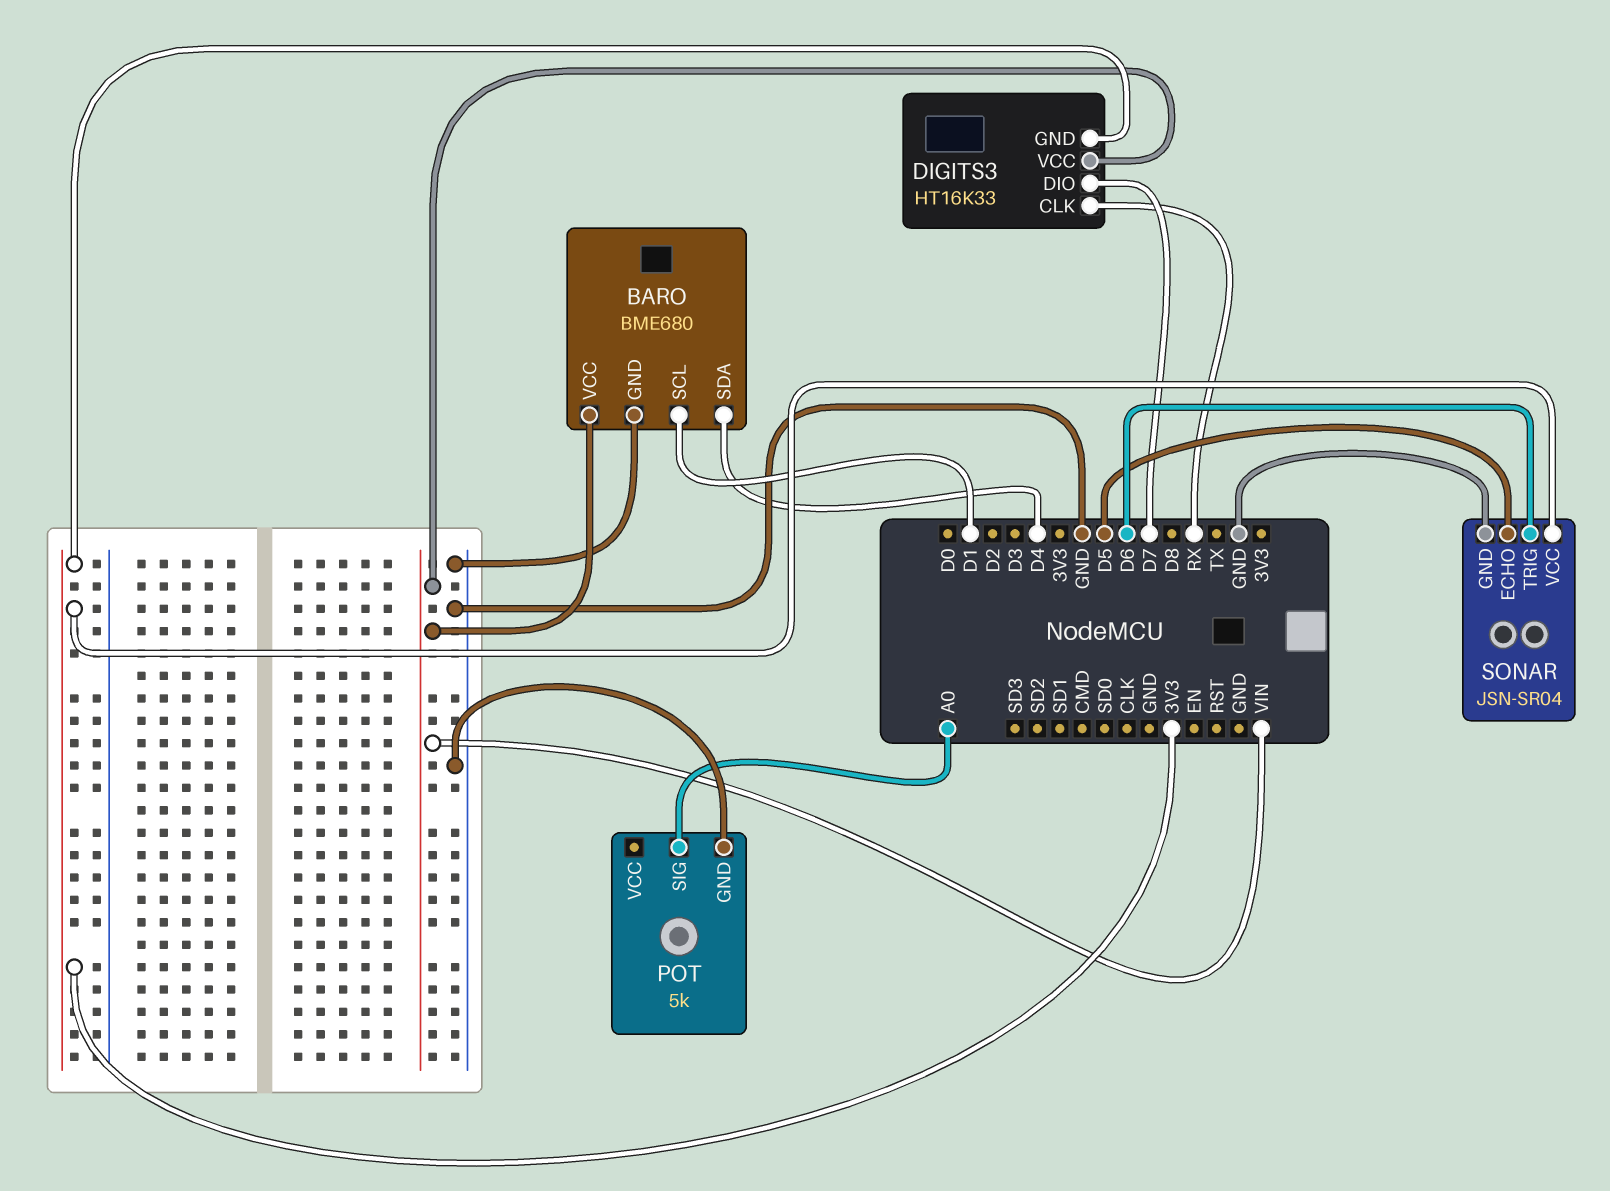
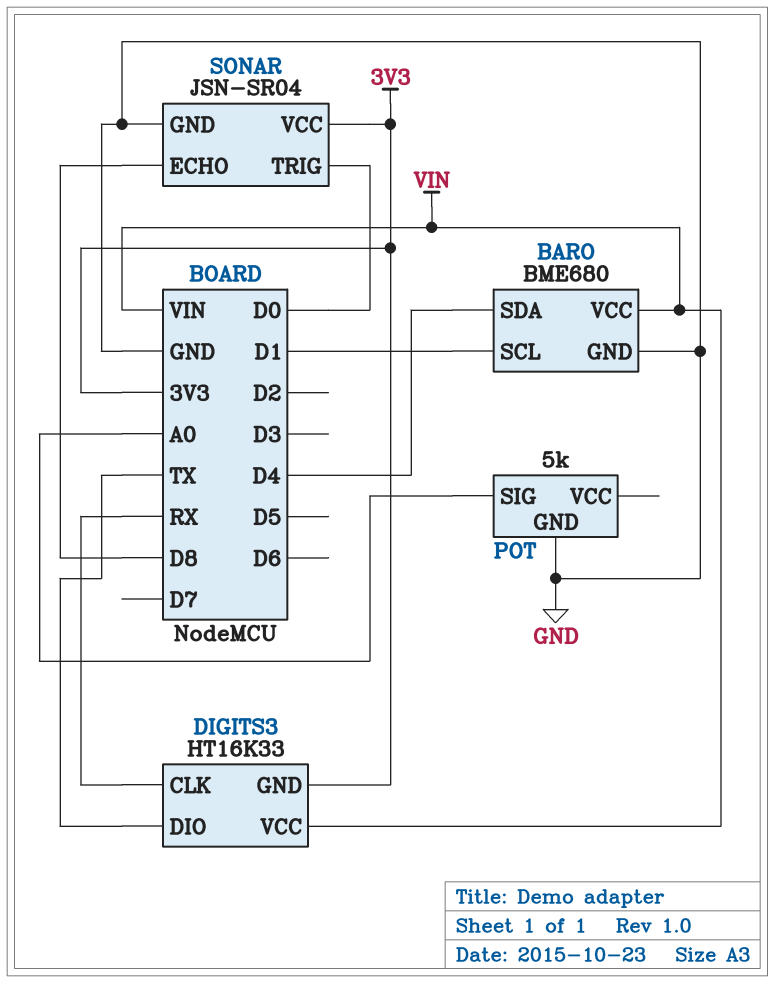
DIGITS3 pin DIO: D7 -> TX
SONAR pin ECHO: D5 -> D8
SONAR pin TRIG: D6 -> D0

